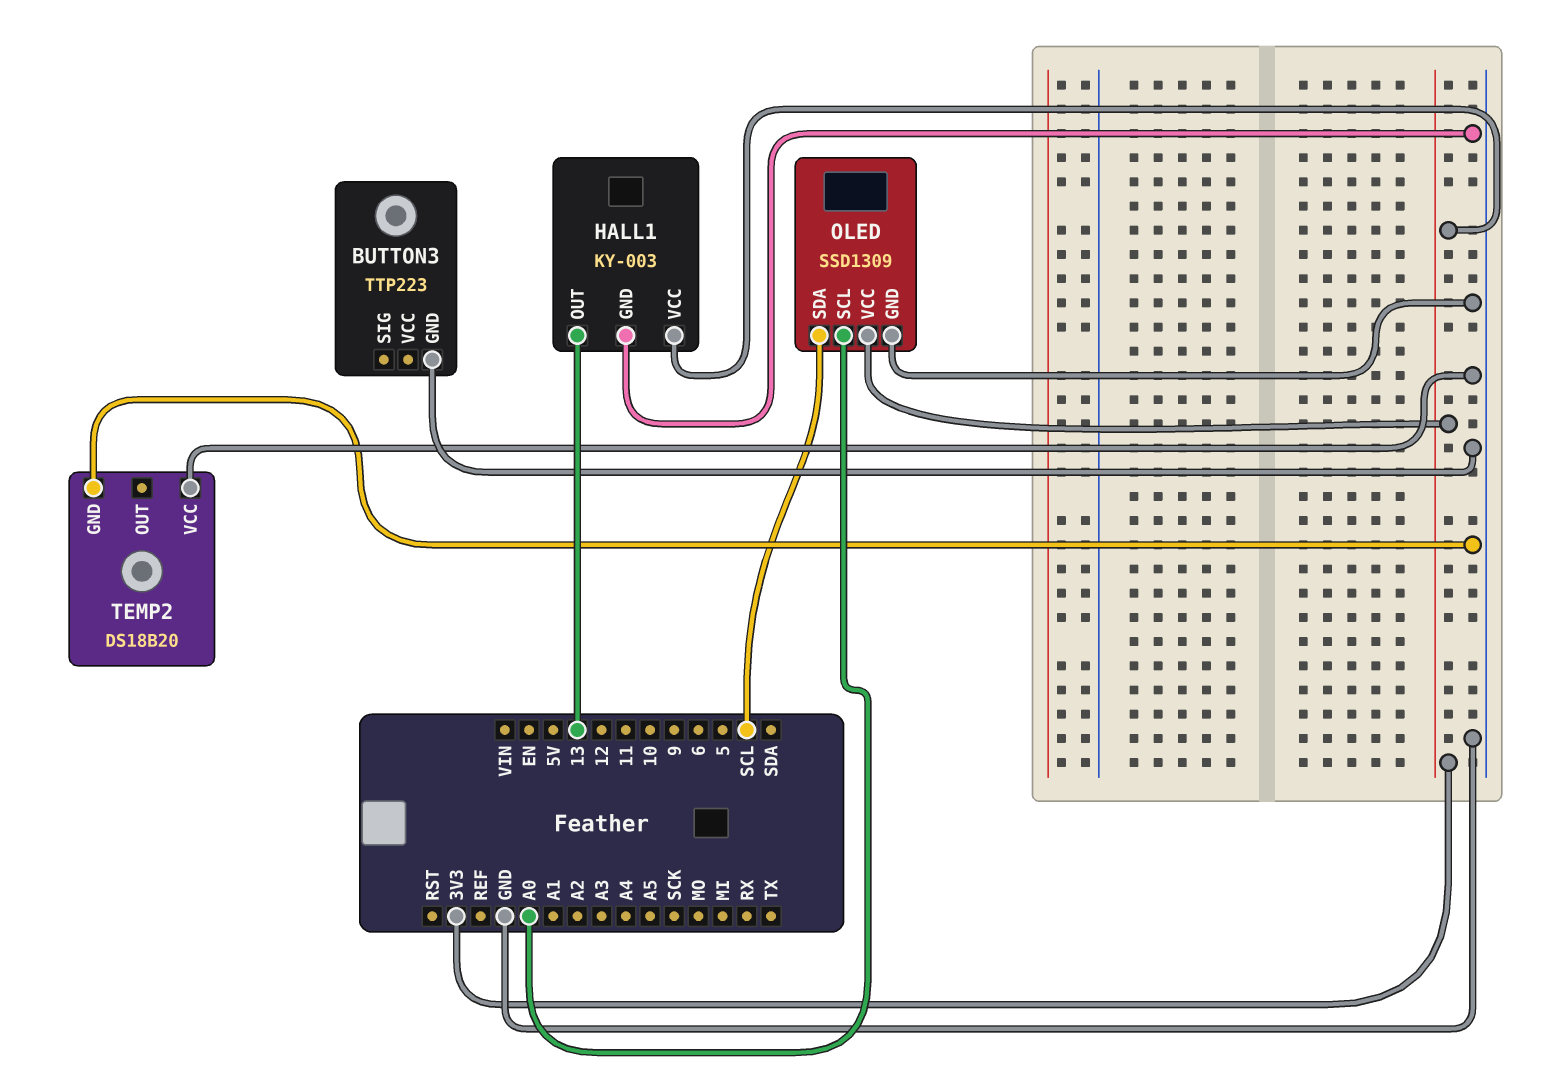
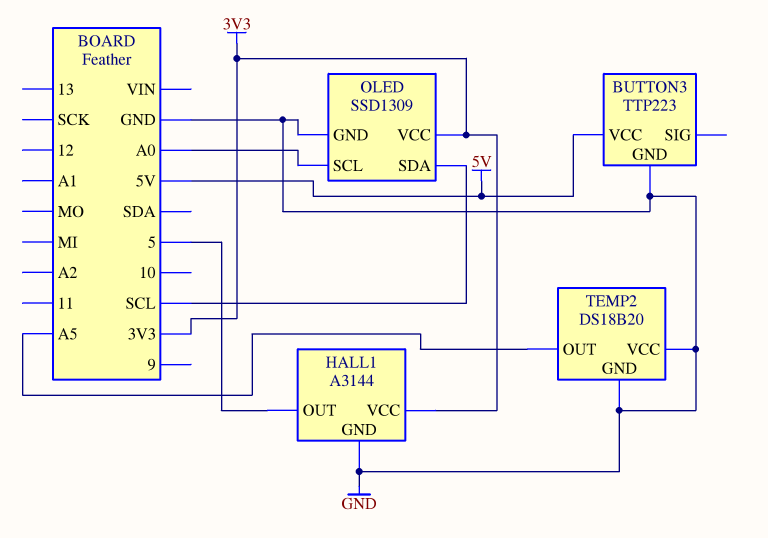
BUTTON3 pin VCC: none -> 5V
HALL1: KY-003 -> A3144
HALL1 pin OUT: 13 -> 5
TEMP2 pin OUT: none -> A5

